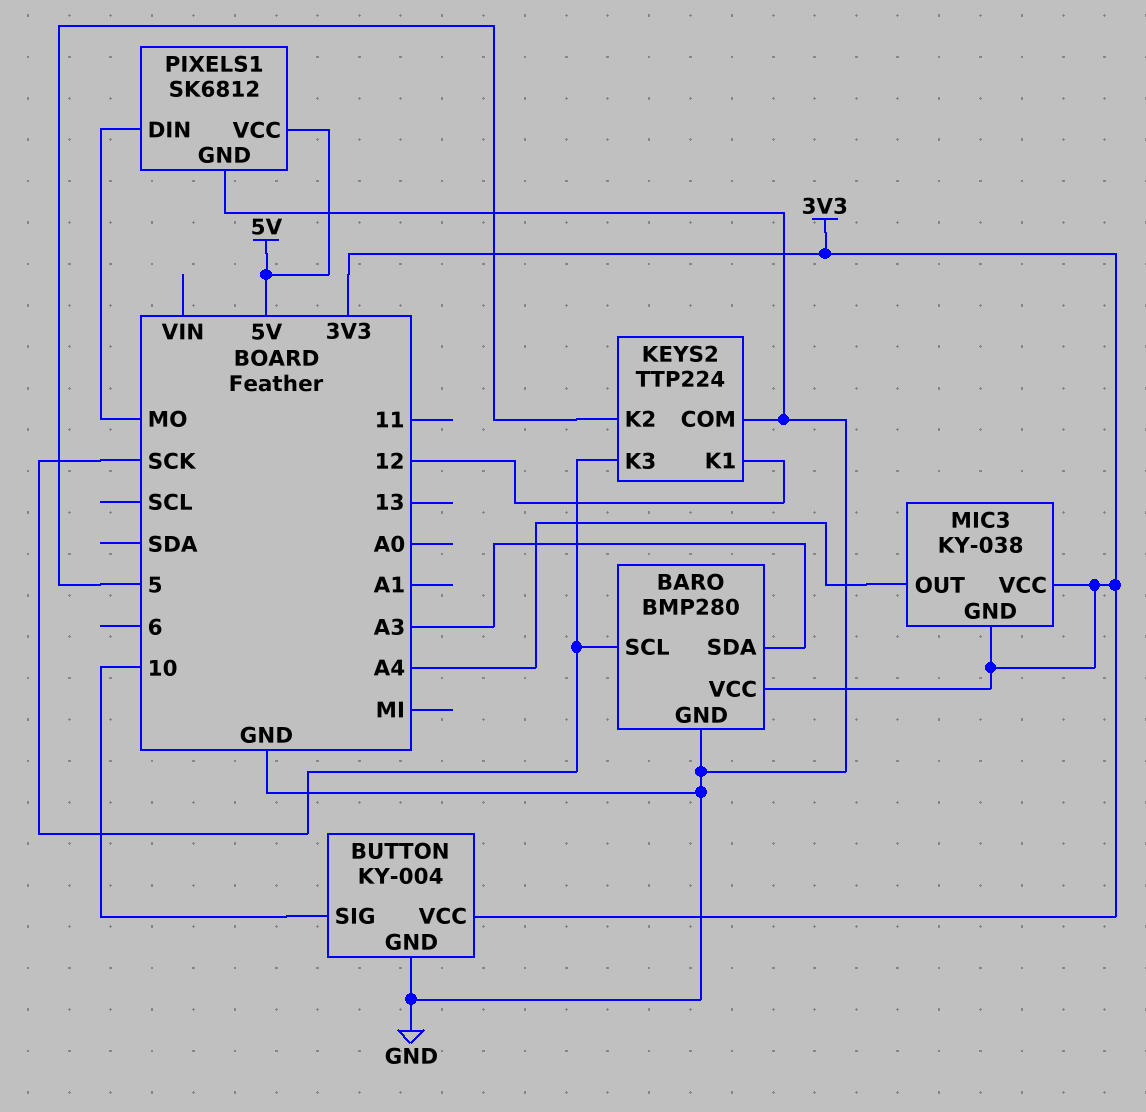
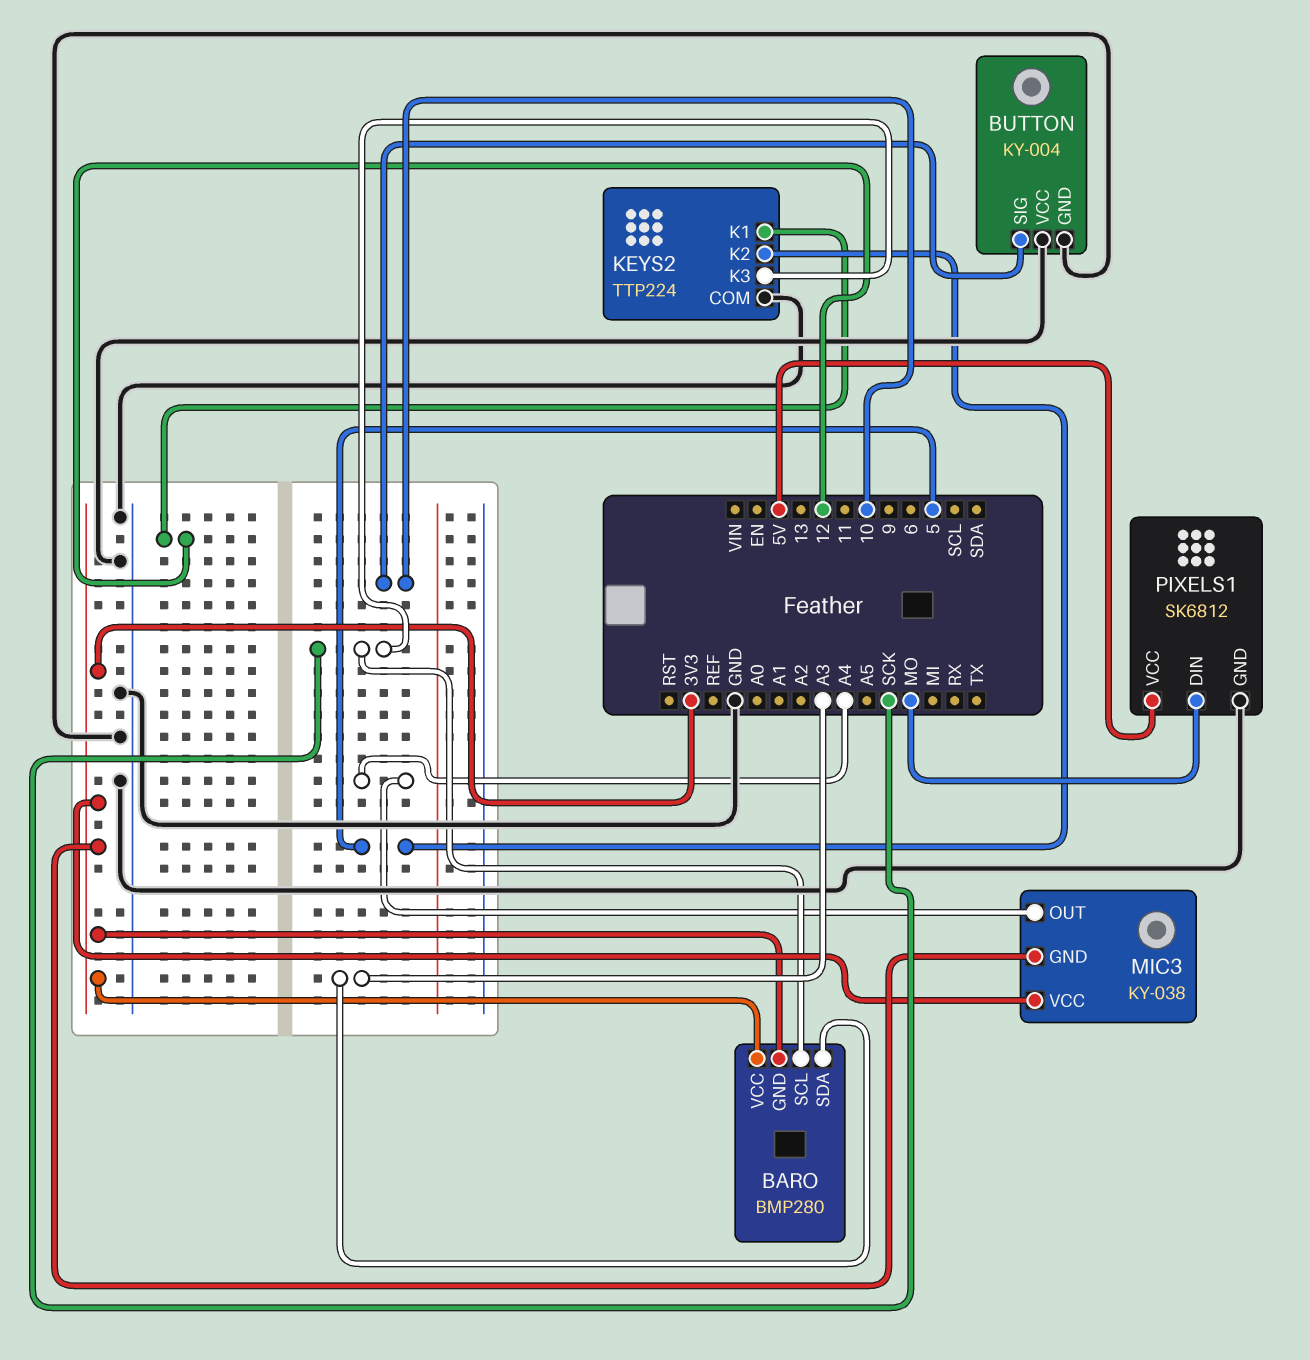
BARO pin GND: GND -> 3V3
BUTTON pin VCC: 3V3 -> GND

